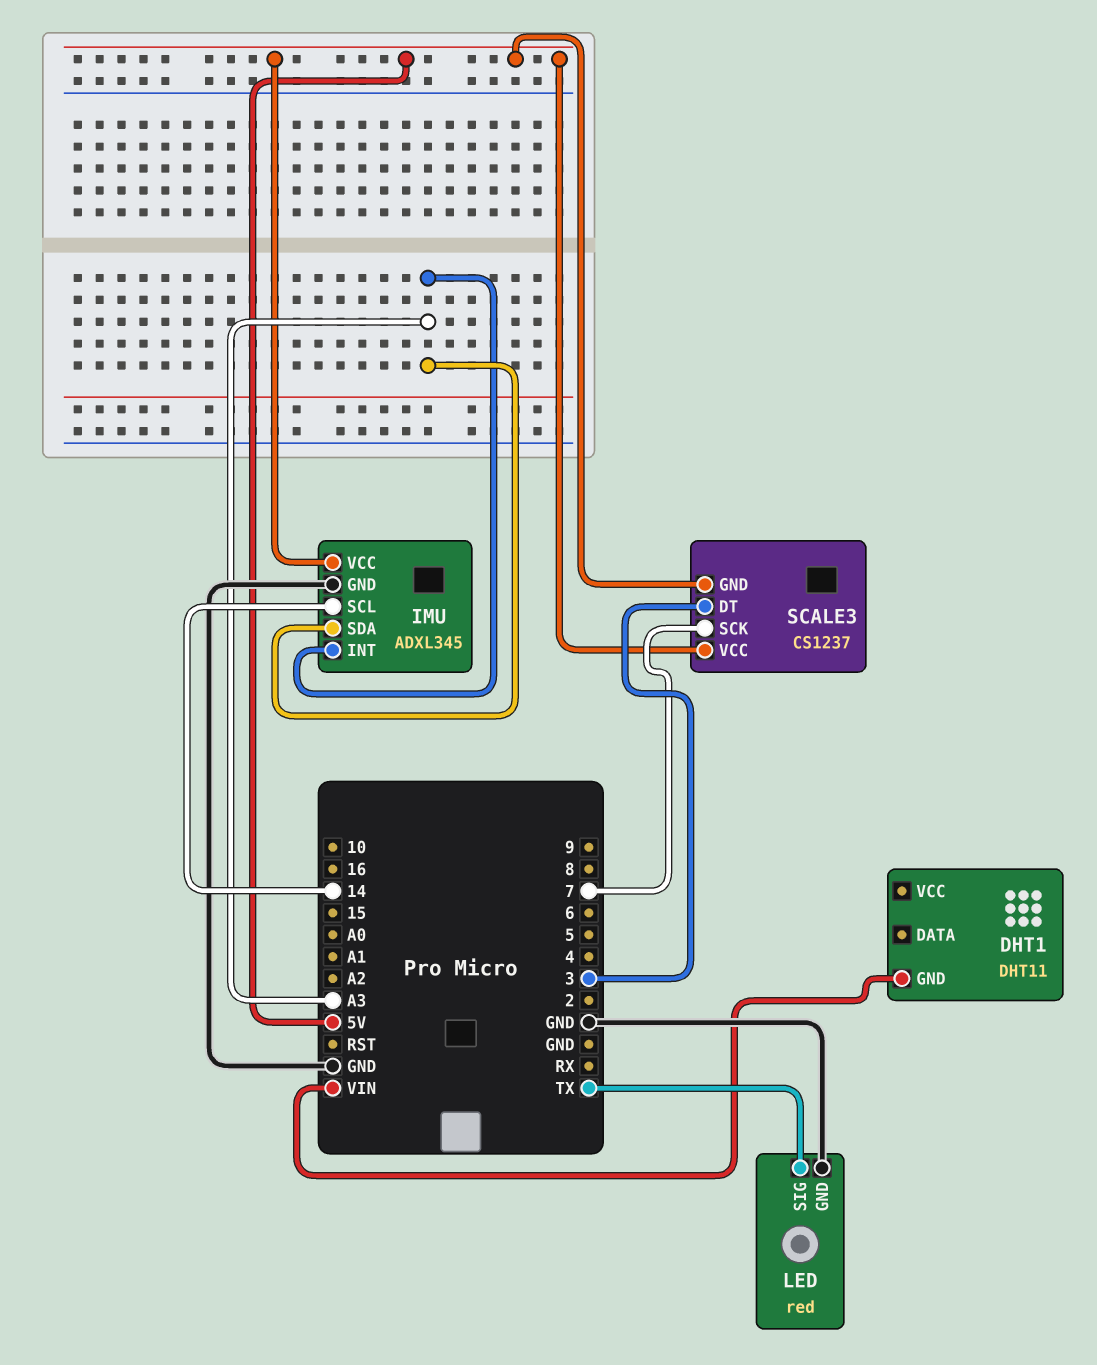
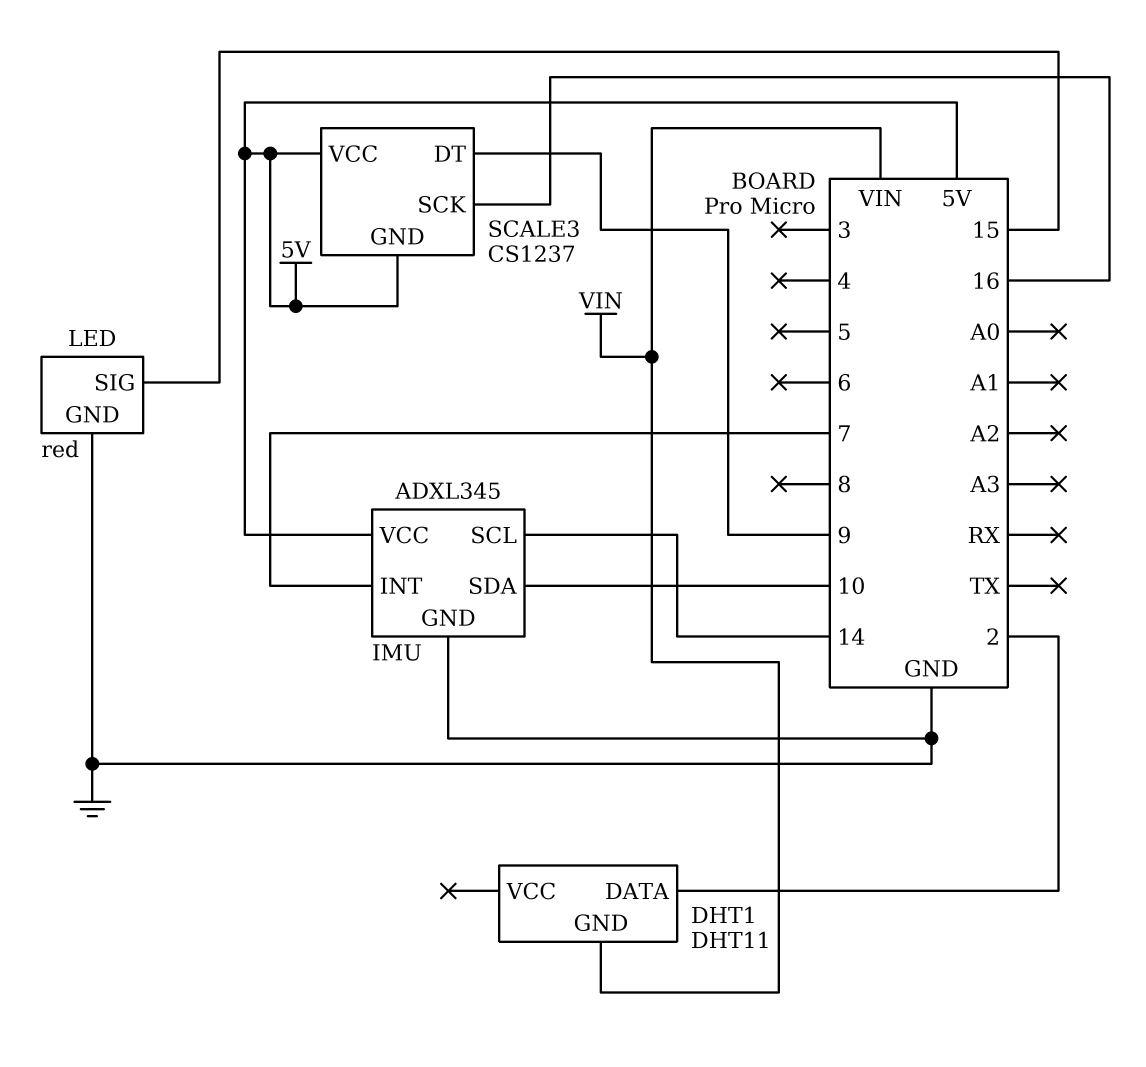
DHT1 pin DATA: none -> 2
IMU pin INT: A3 -> 7
IMU pin SDA: A3 -> 10
LED pin SIG: TX -> 15
SCALE3 pin DT: 3 -> 9
SCALE3 pin SCK: 7 -> 16

